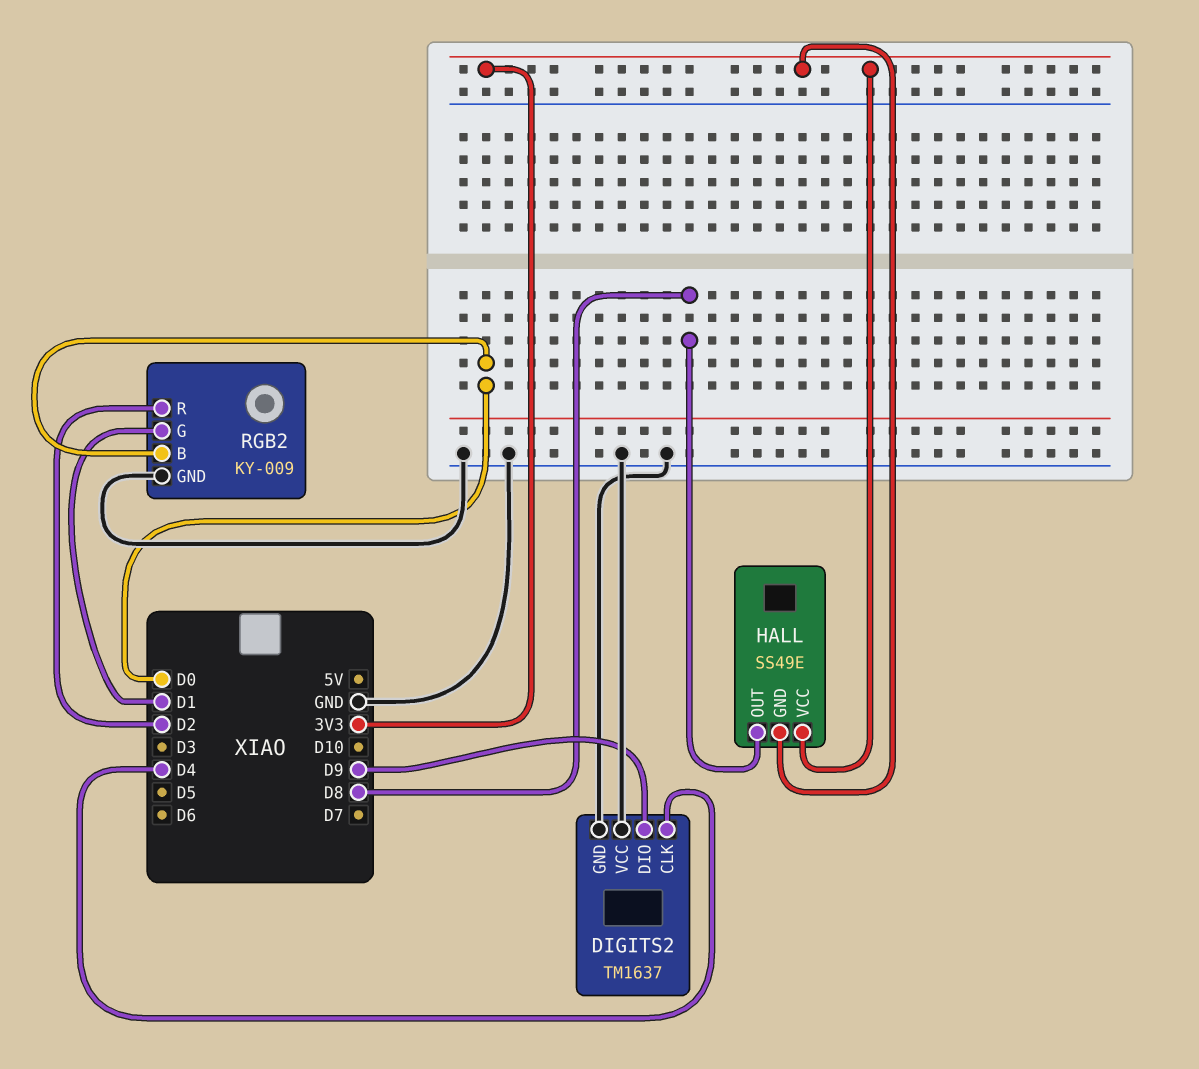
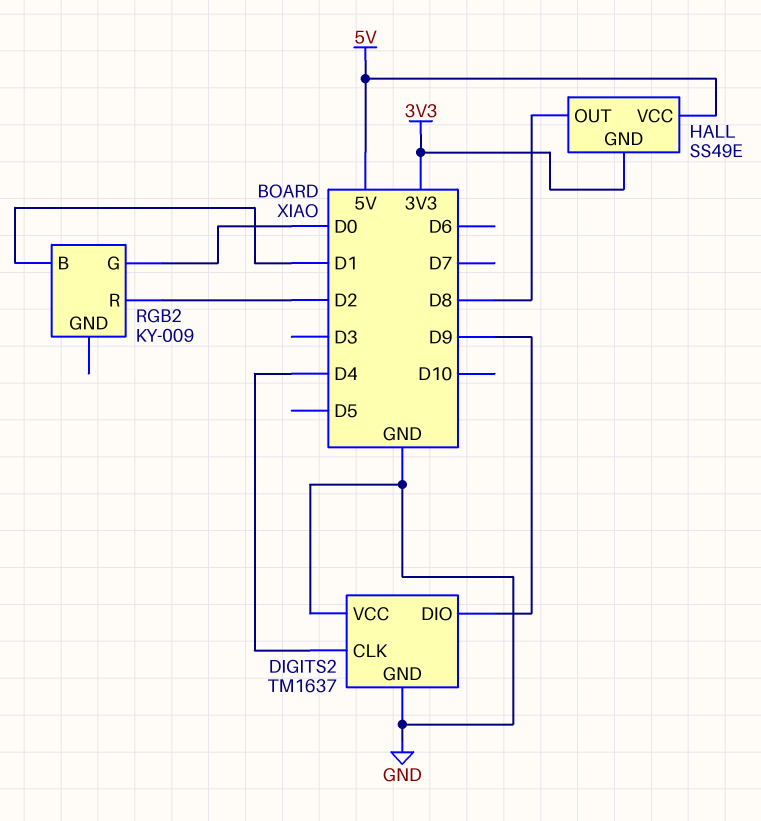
HALL pin VCC: 3V3 -> 5V
RGB2 pin B: D0 -> D1
RGB2 pin G: D1 -> D0
RGB2 pin GND: GND -> none

